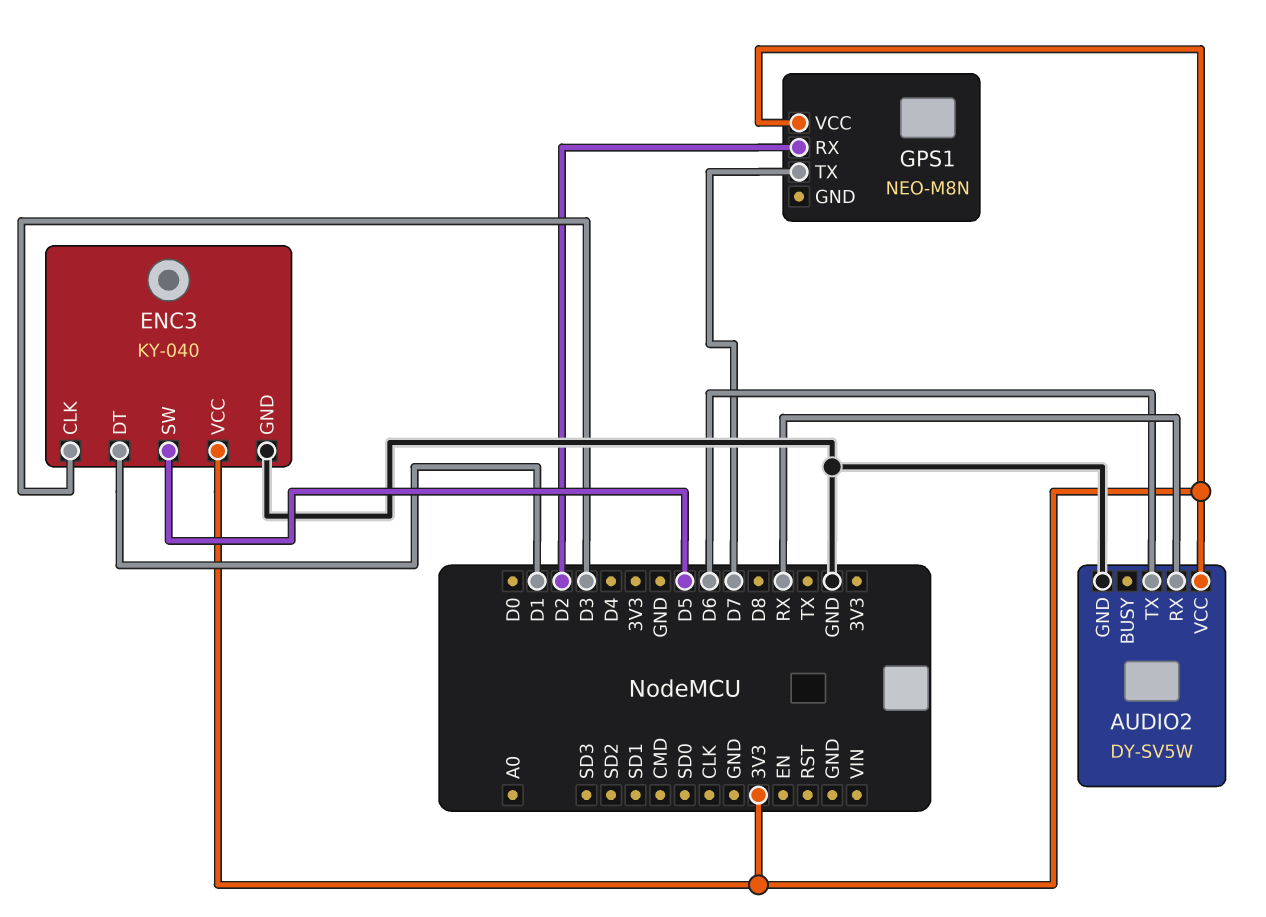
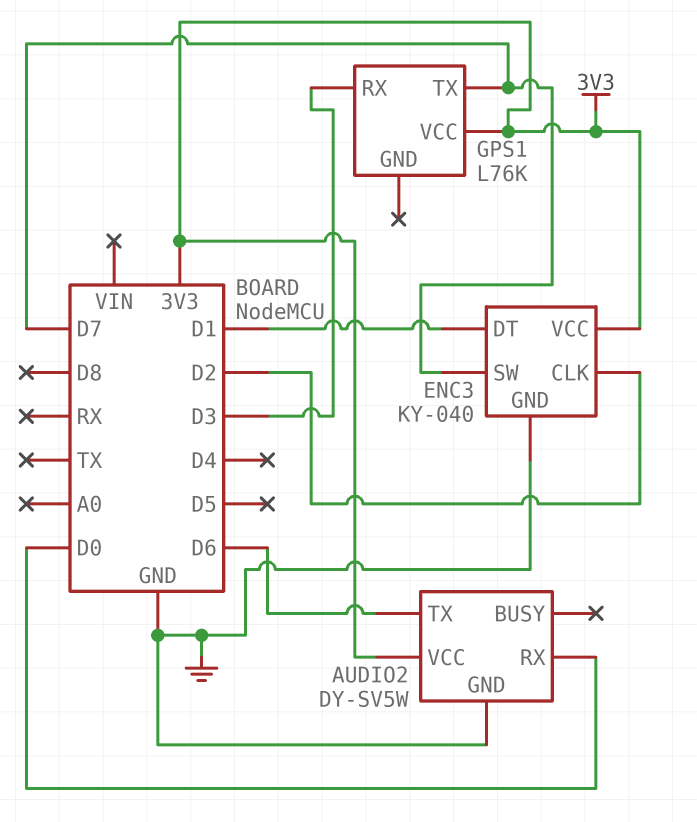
AUDIO2 pin RX: RX -> D0
ENC3 pin CLK: D3 -> D2
ENC3 pin SW: D5 -> D7
GPS1: NEO-M8N -> L76K
GPS1 pin RX: D2 -> D3

